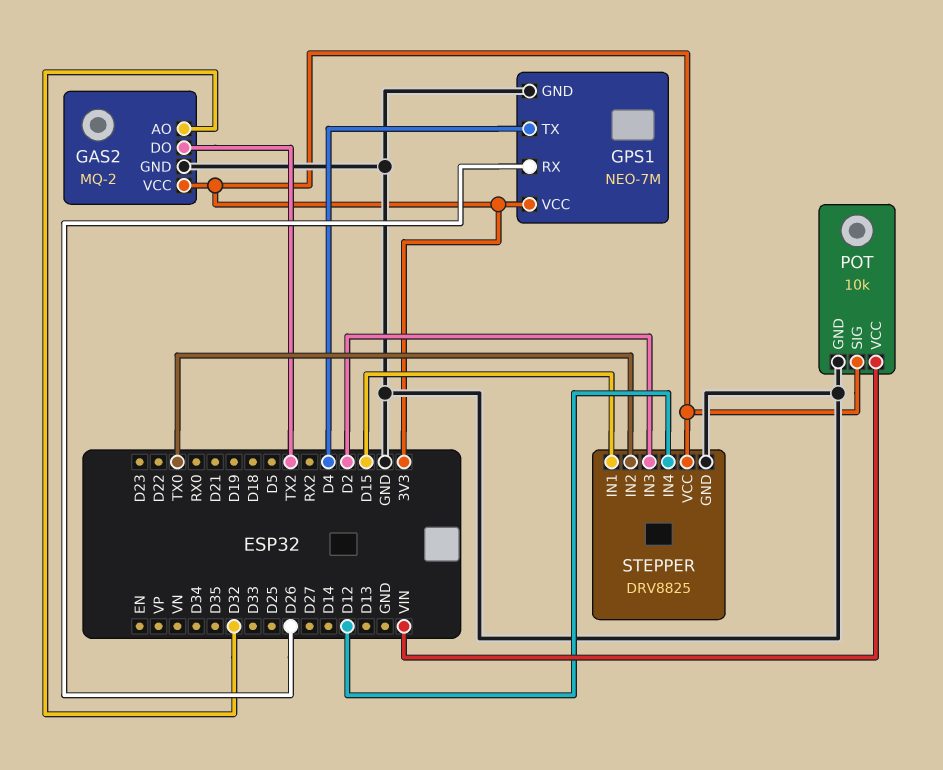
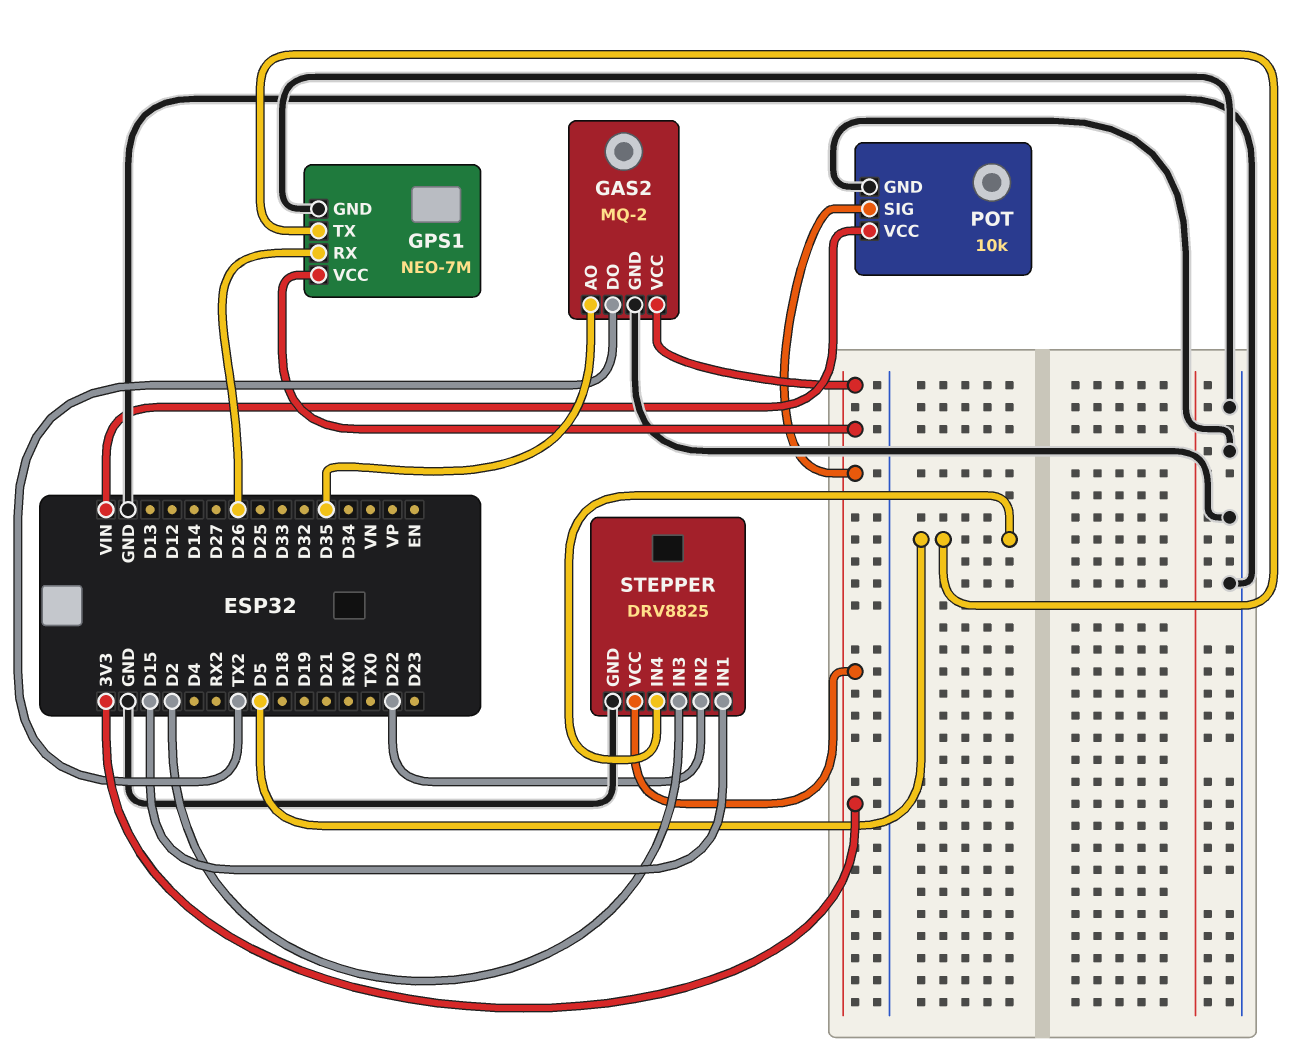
GAS2 pin AO: D32 -> D35
GPS1 pin TX: D4 -> D5
STEPPER pin IN2: TX0 -> D22
STEPPER pin IN4: D12 -> D5

